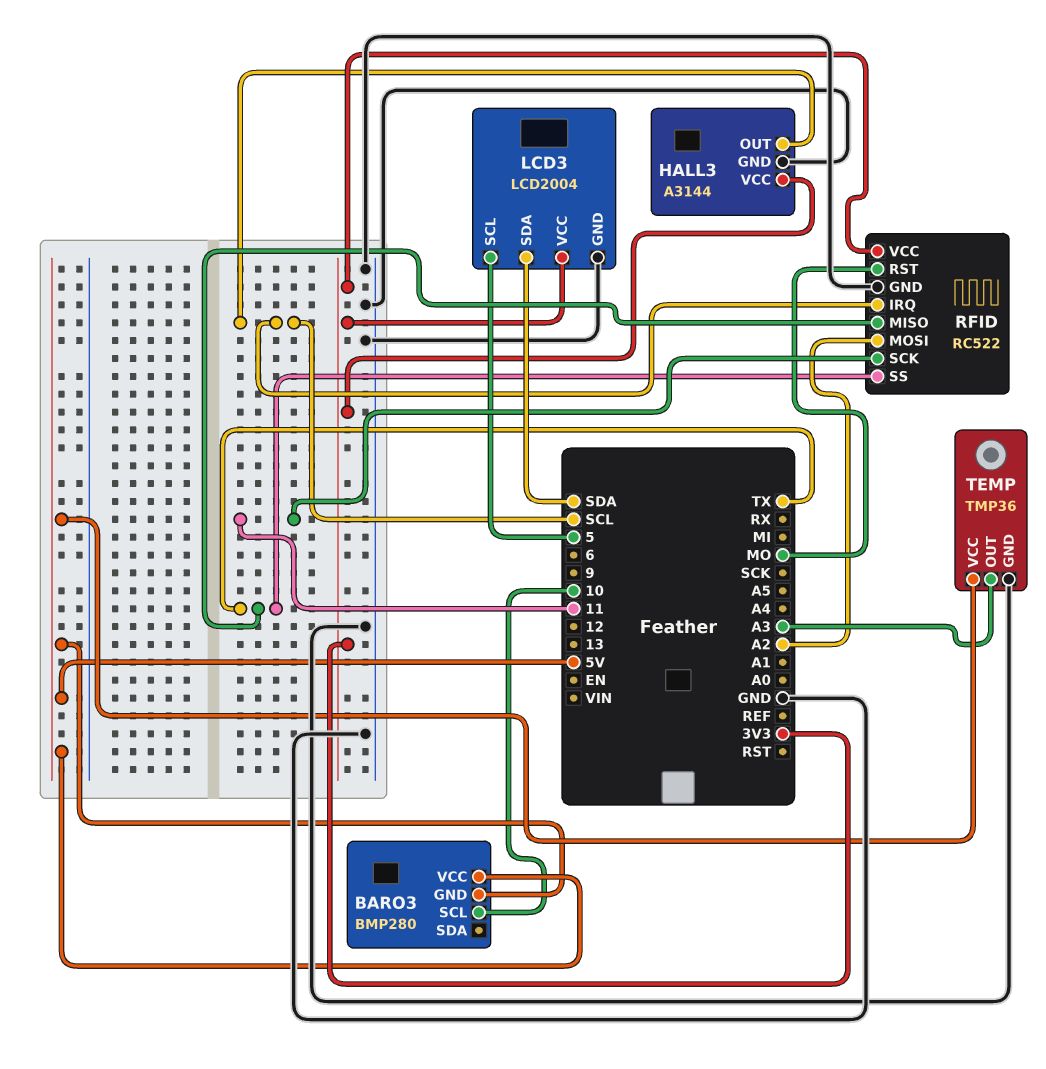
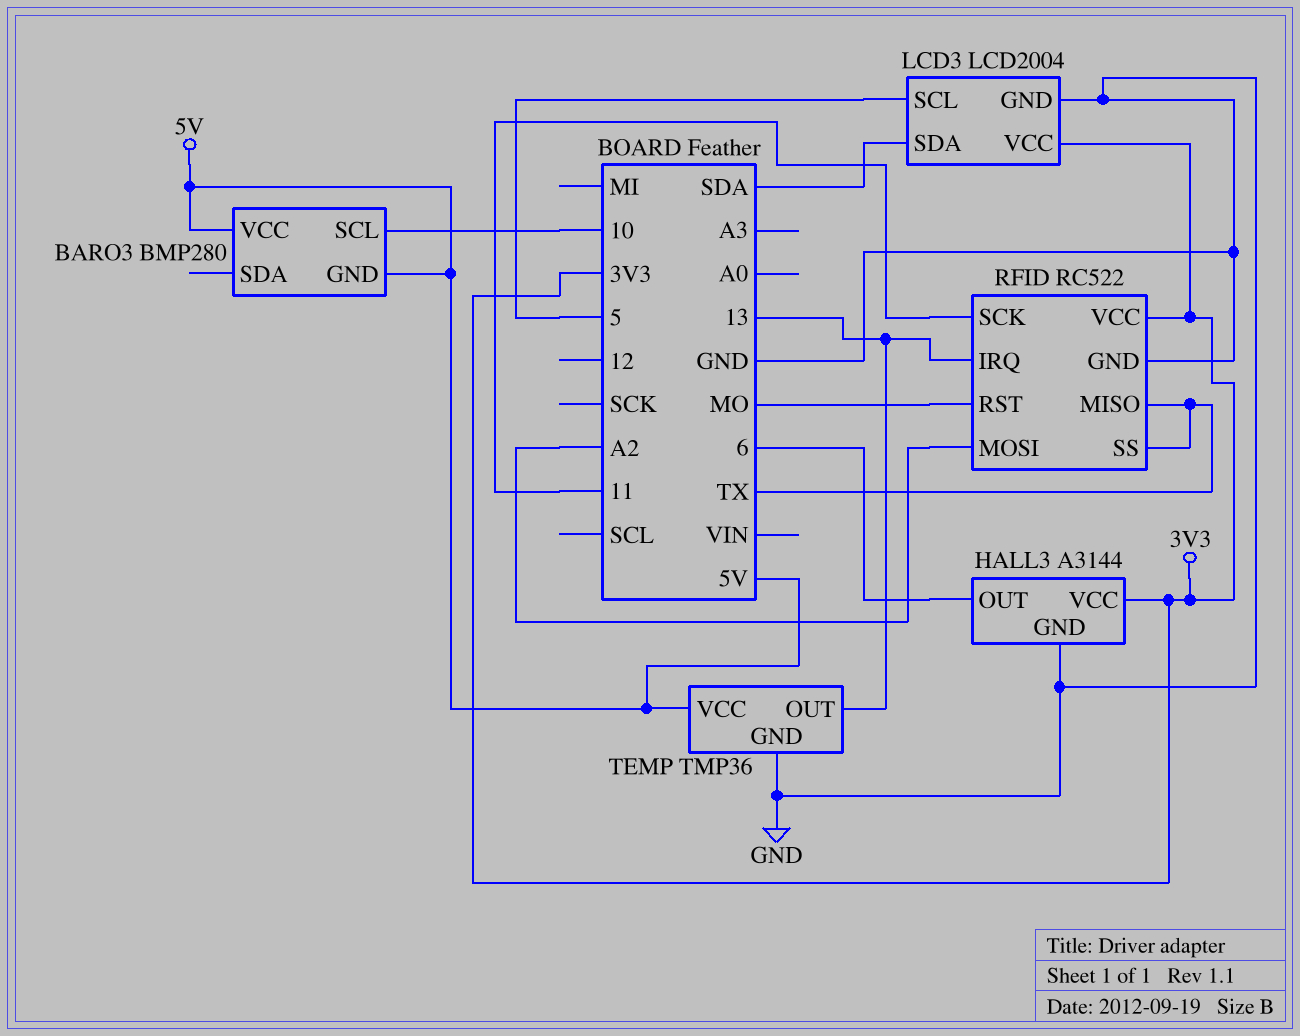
HALL3 pin OUT: SCL -> 6
RFID pin IRQ: SCL -> 13
TEMP pin OUT: A3 -> 13

